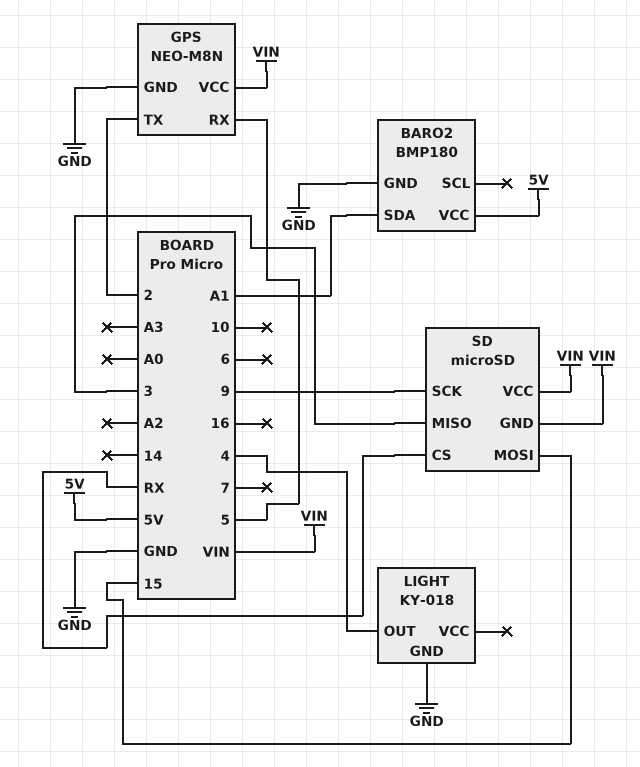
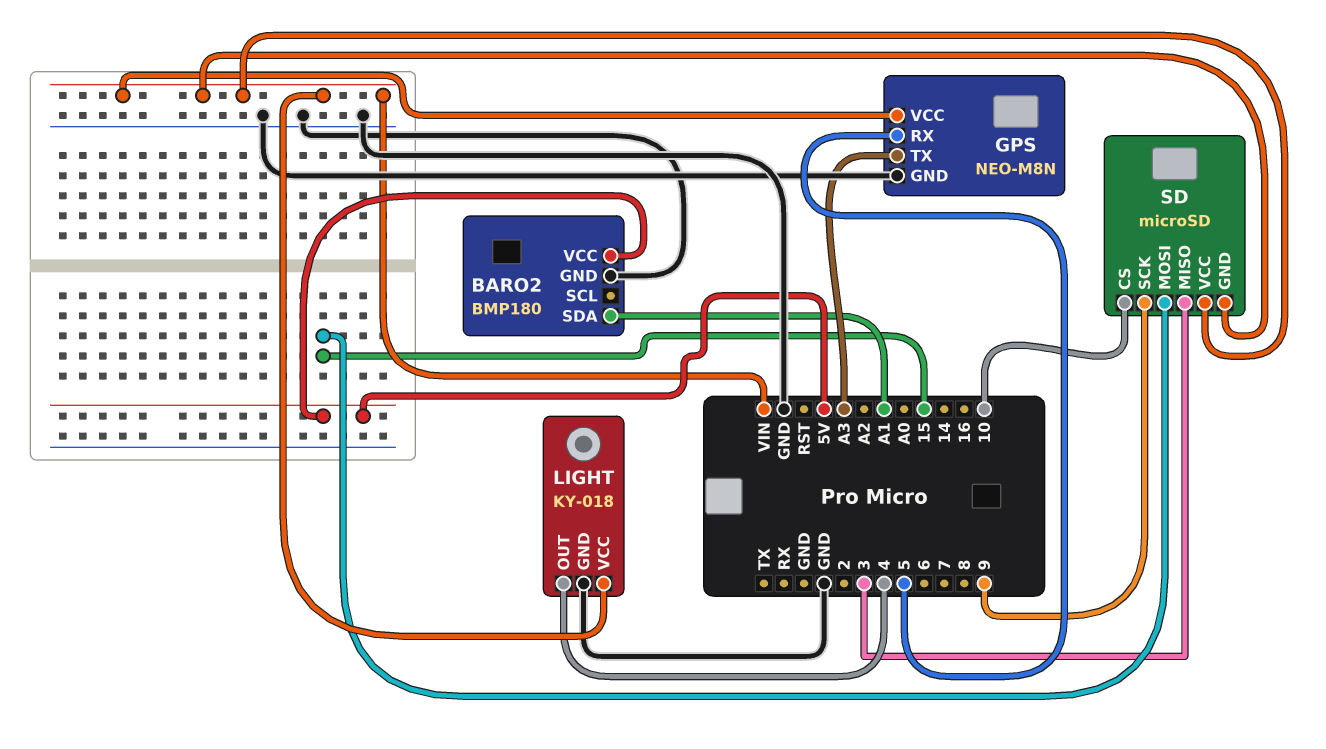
GPS pin TX: 2 -> A3
LIGHT pin VCC: none -> VIN
SD pin CS: RX -> 10

